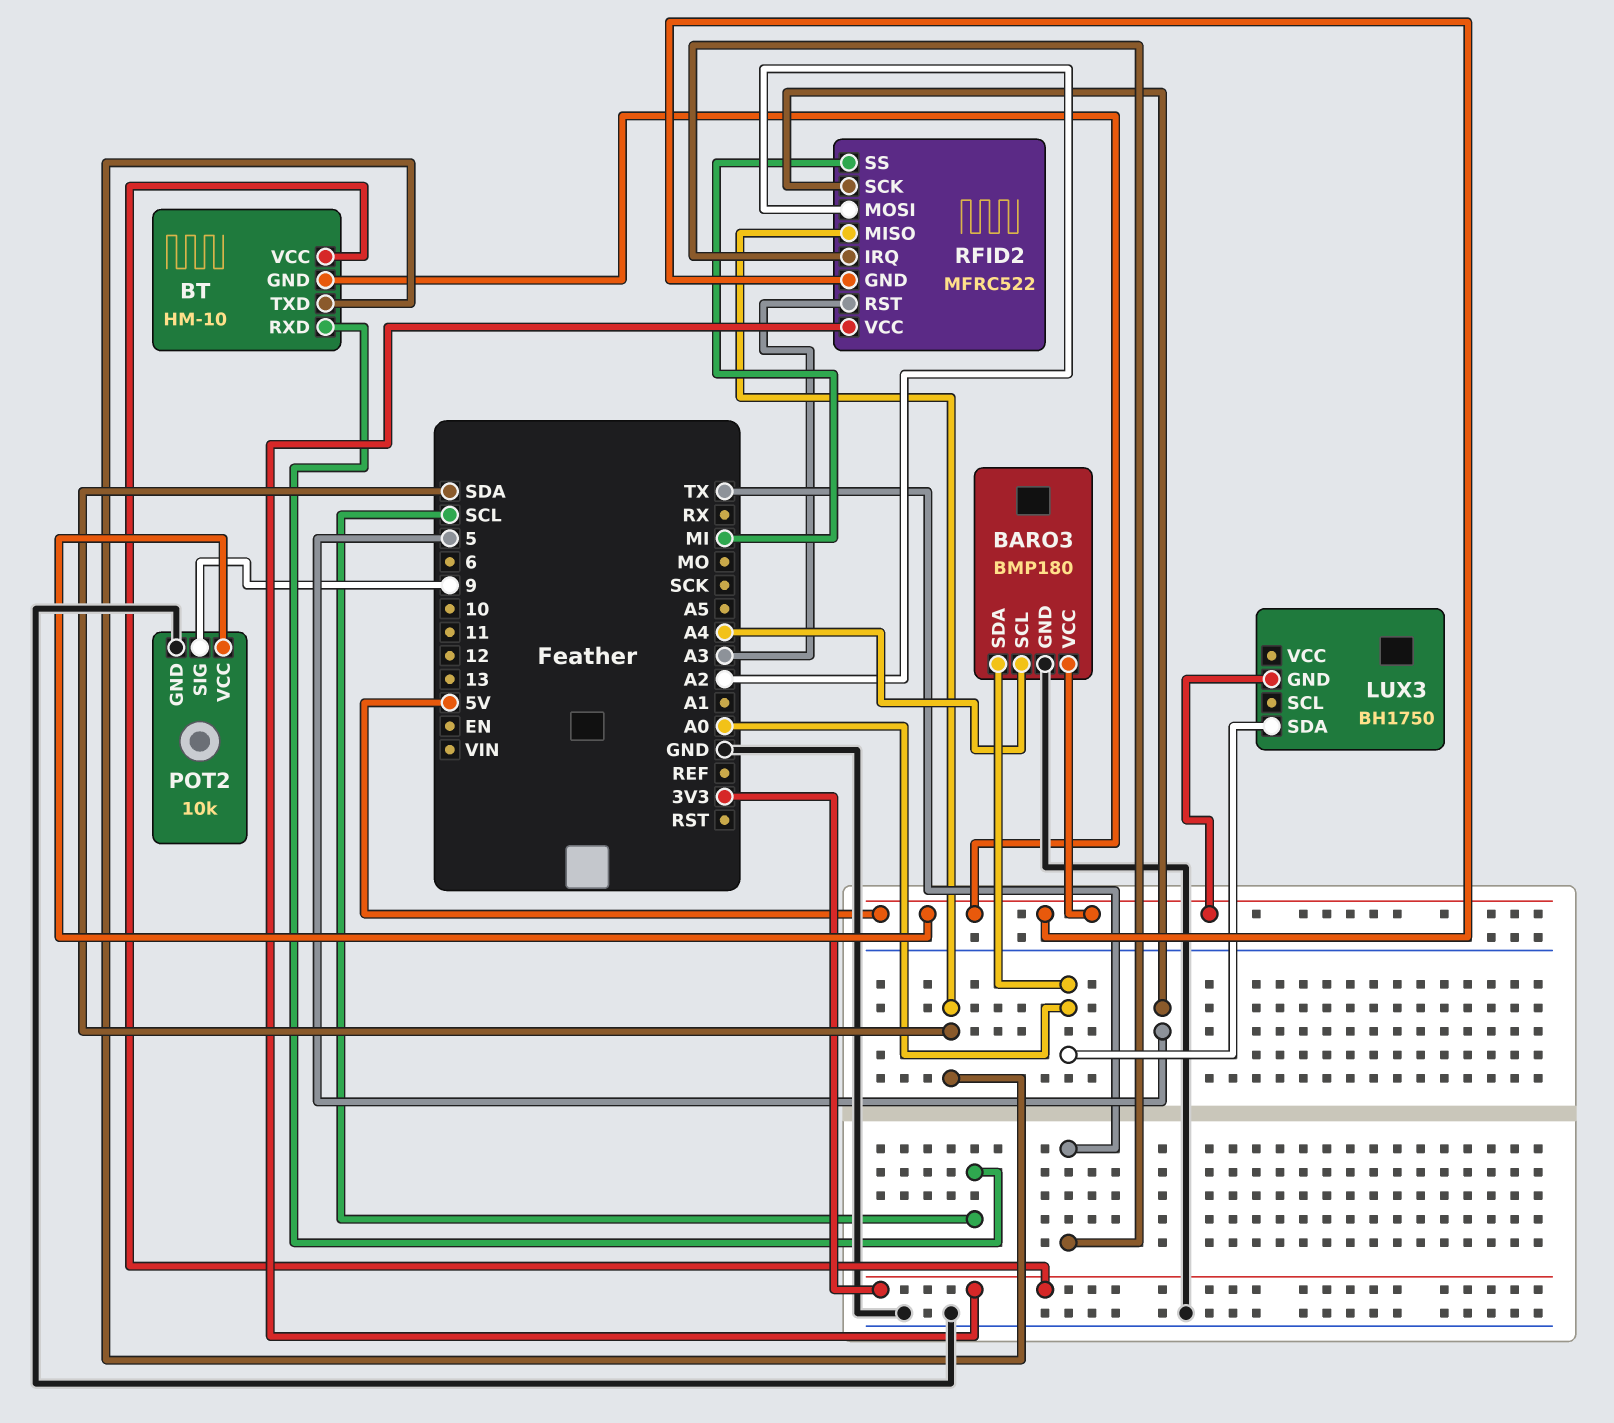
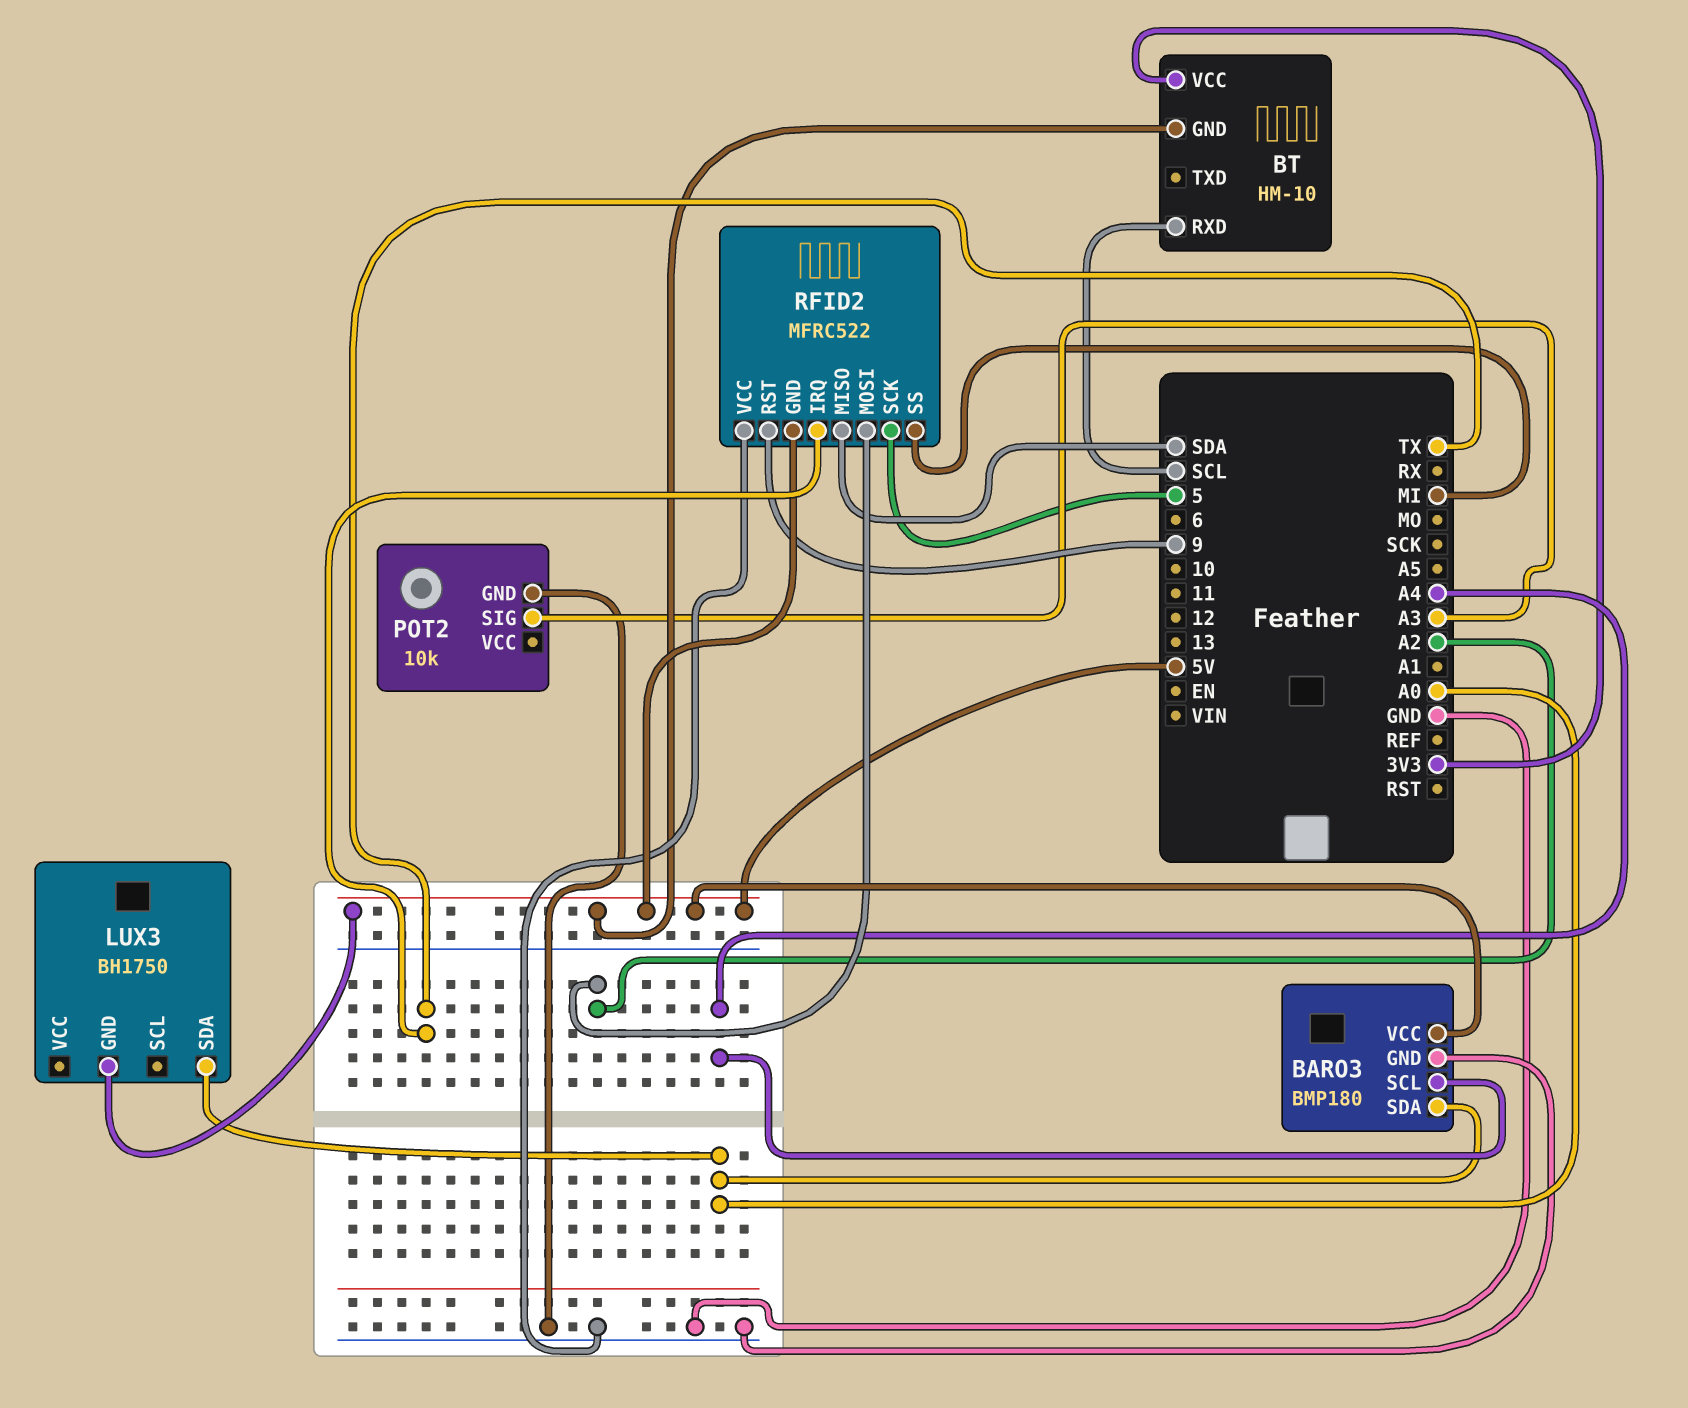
BT pin TXD: SDA -> none
POT2 pin SIG: 9 -> A3
POT2 pin VCC: 5V -> none
RFID2 pin RST: A3 -> 9
RFID2 pin VCC: 3V3 -> GND

